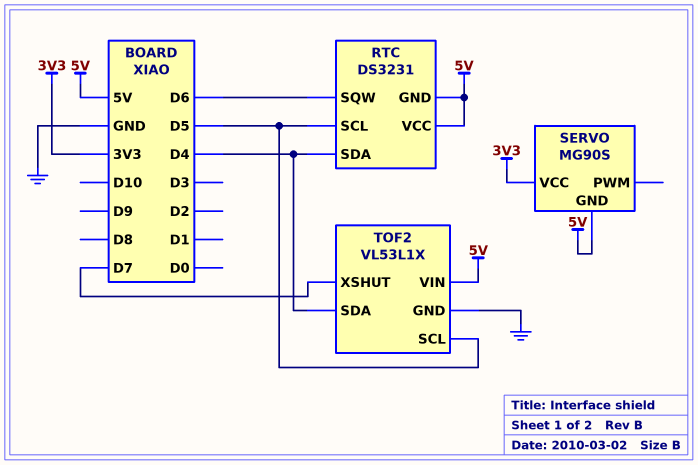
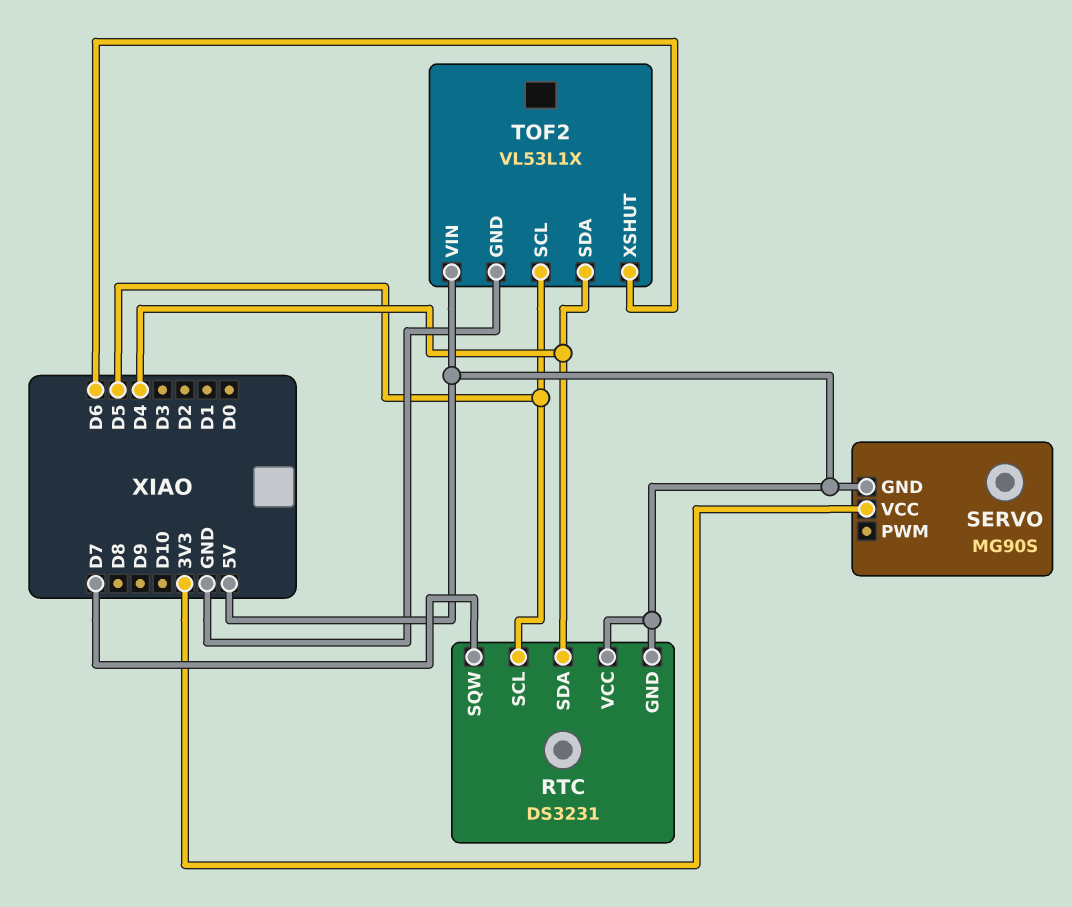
RTC pin SQW: D6 -> D7
TOF2 pin XSHUT: D7 -> D6

